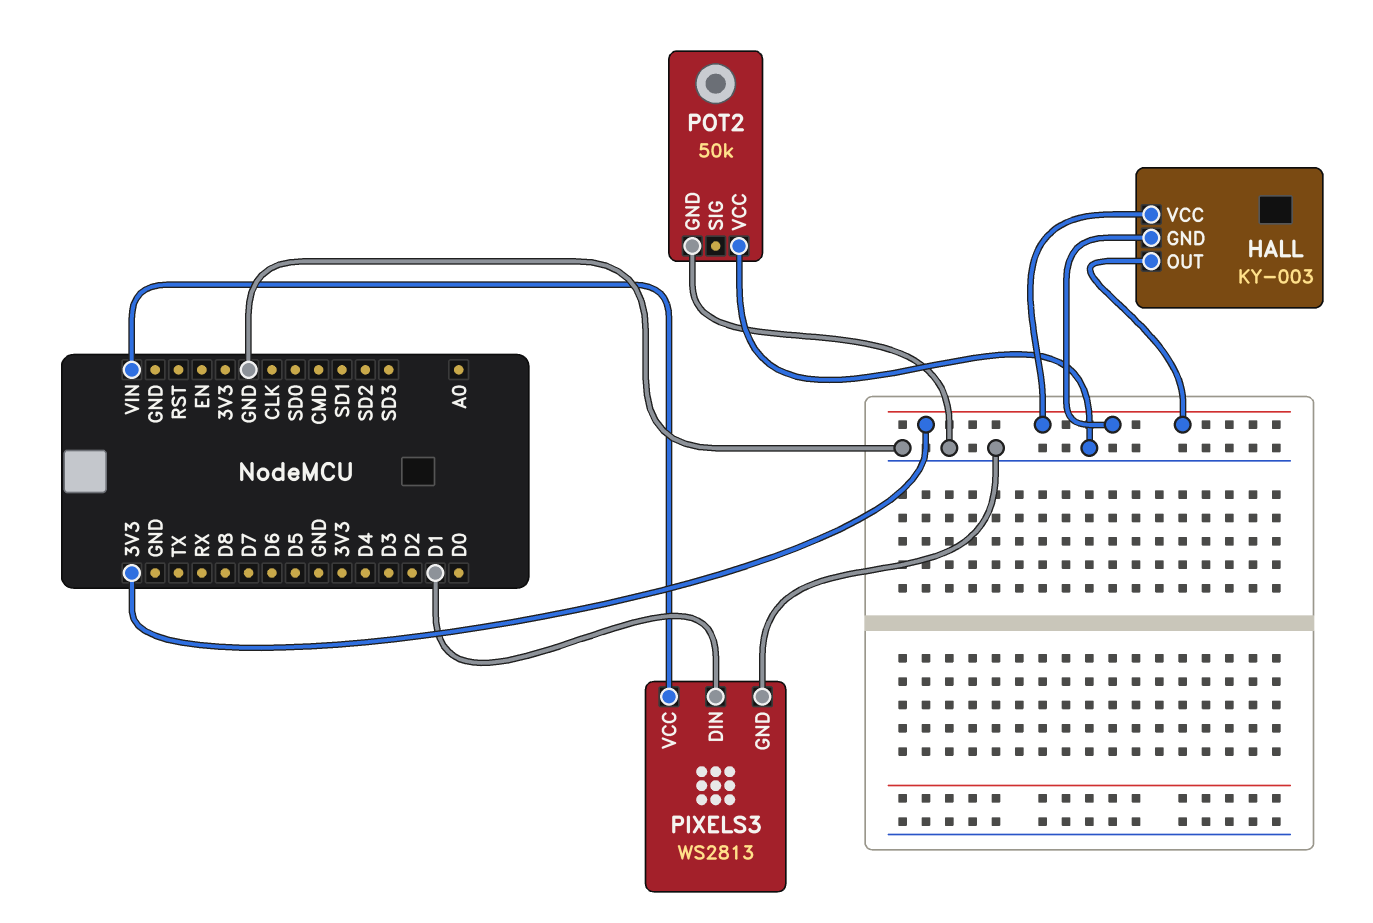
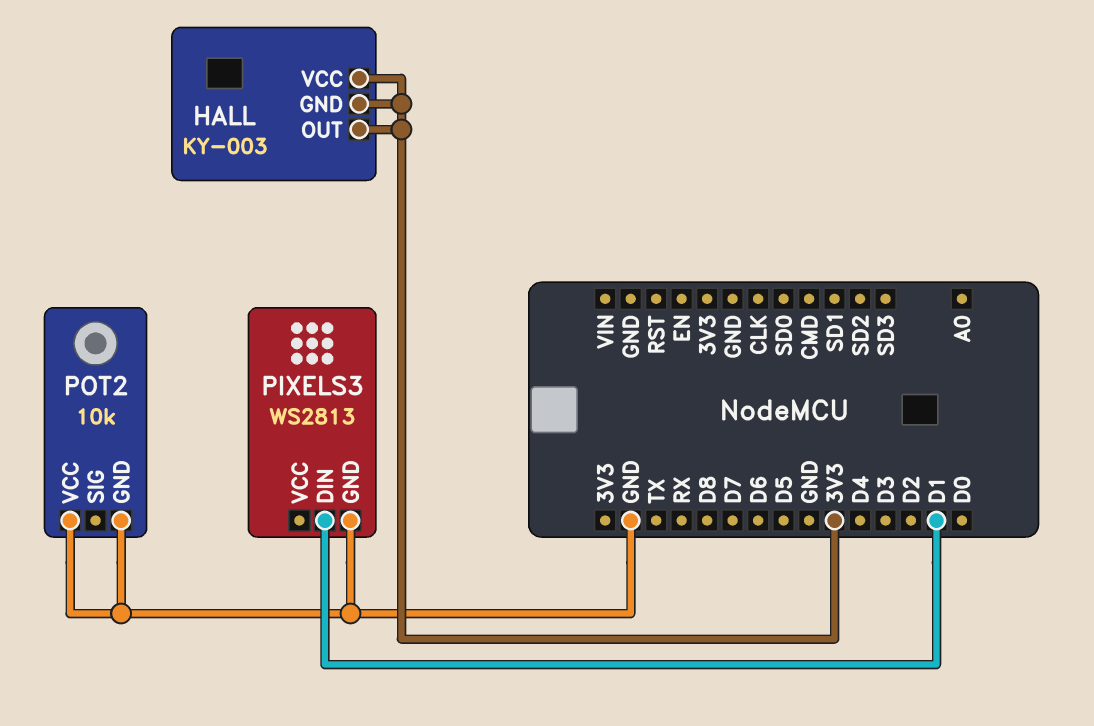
PIXELS3 pin VCC: VIN -> none
POT2: 50k -> 10k

